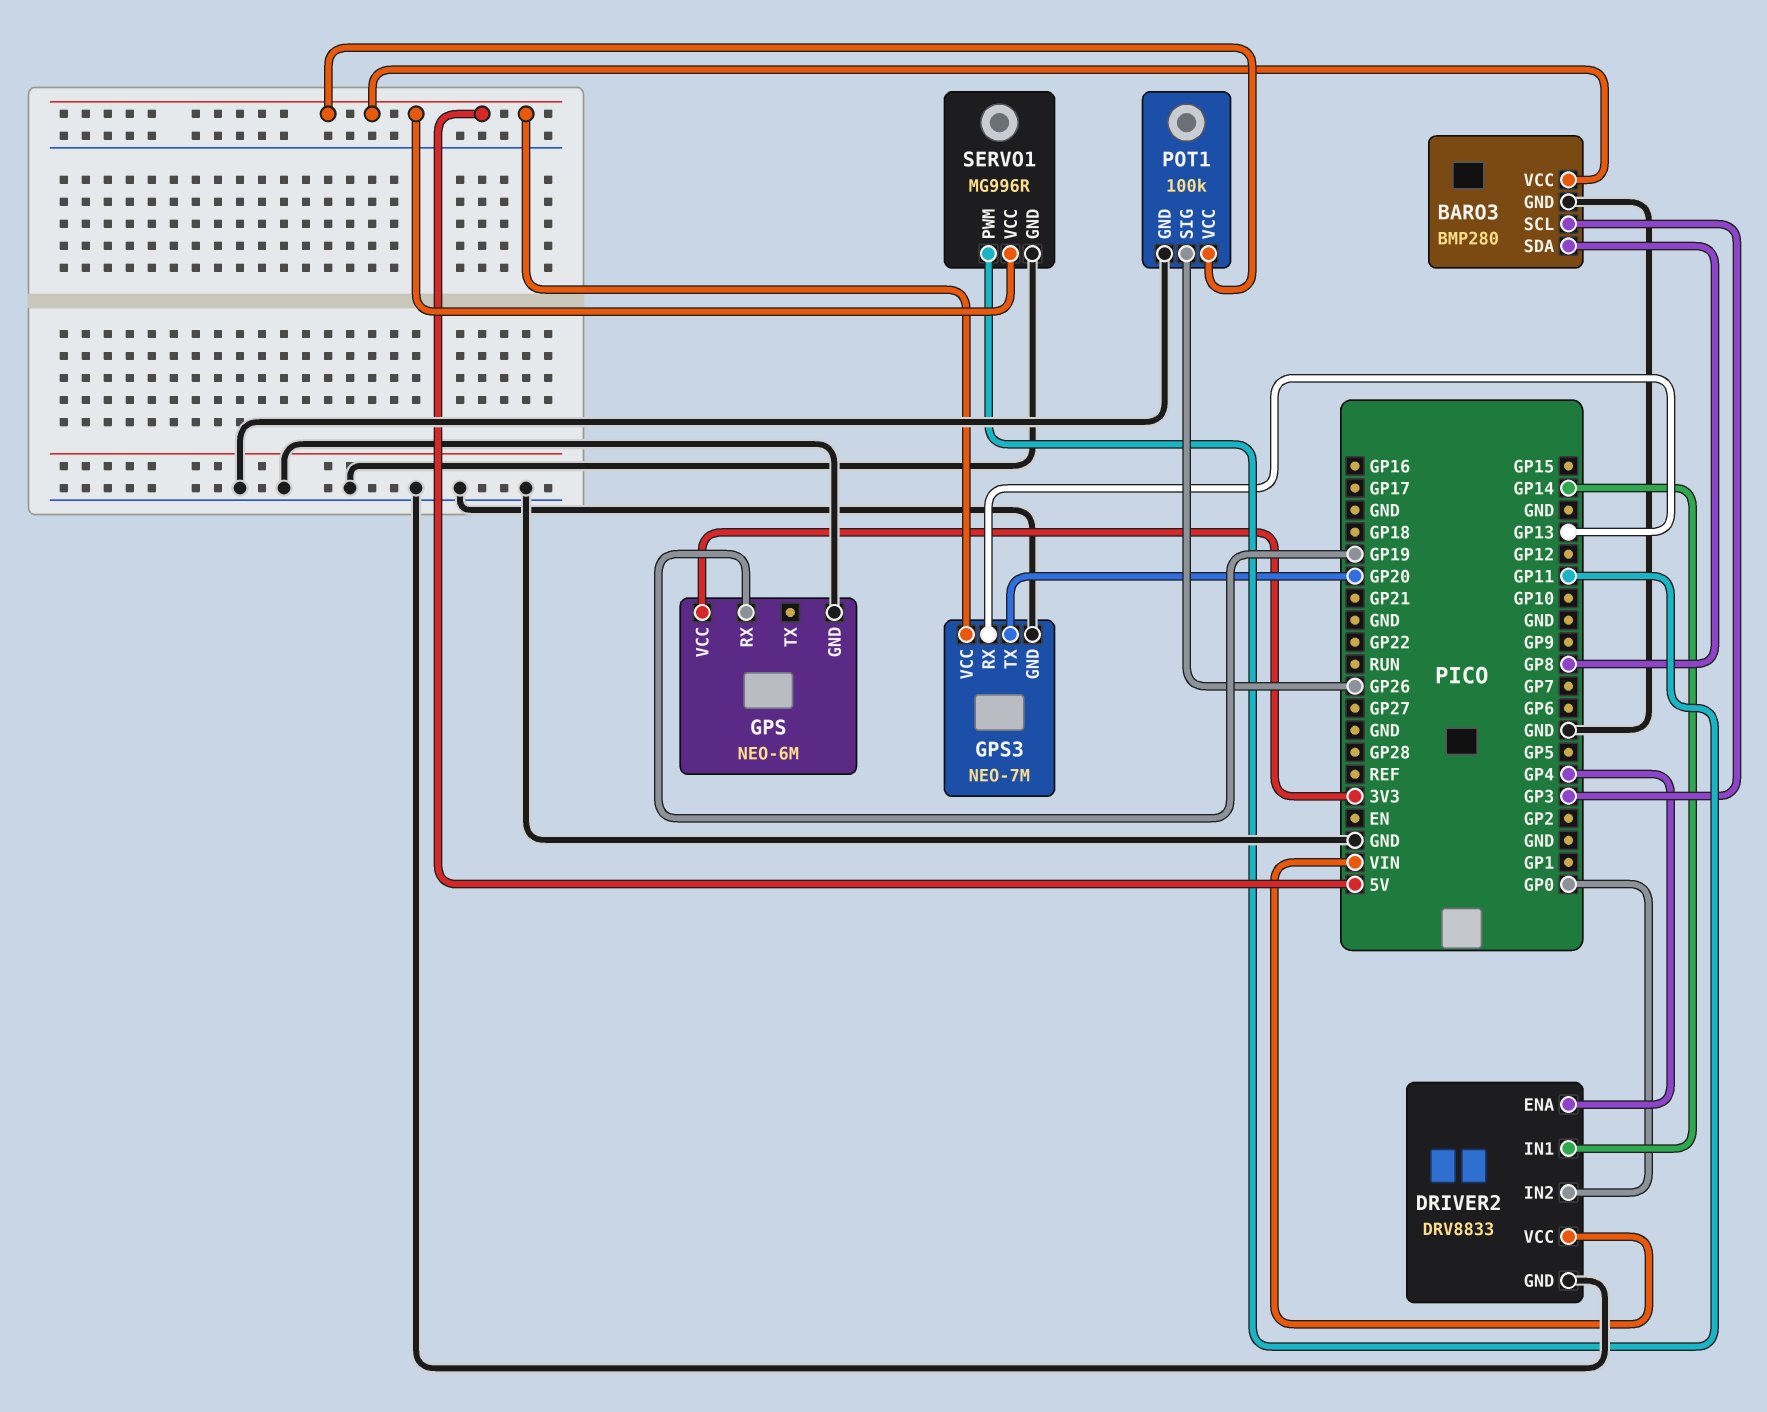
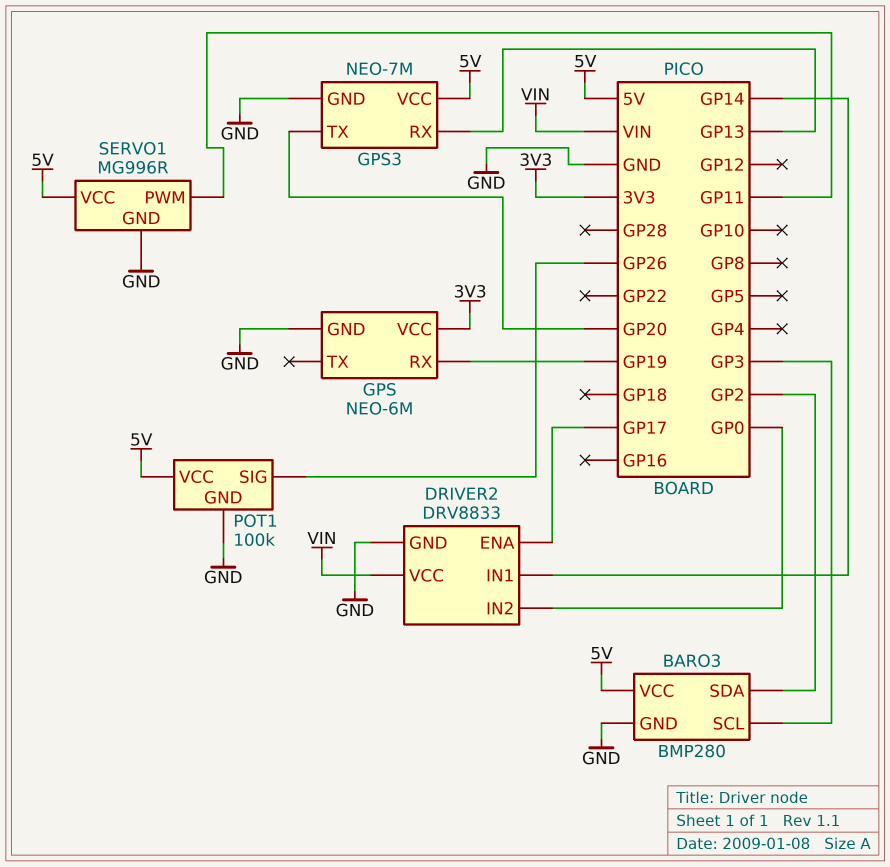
BARO3 pin SDA: GP8 -> GP2
DRIVER2 pin ENA: GP4 -> GP17

